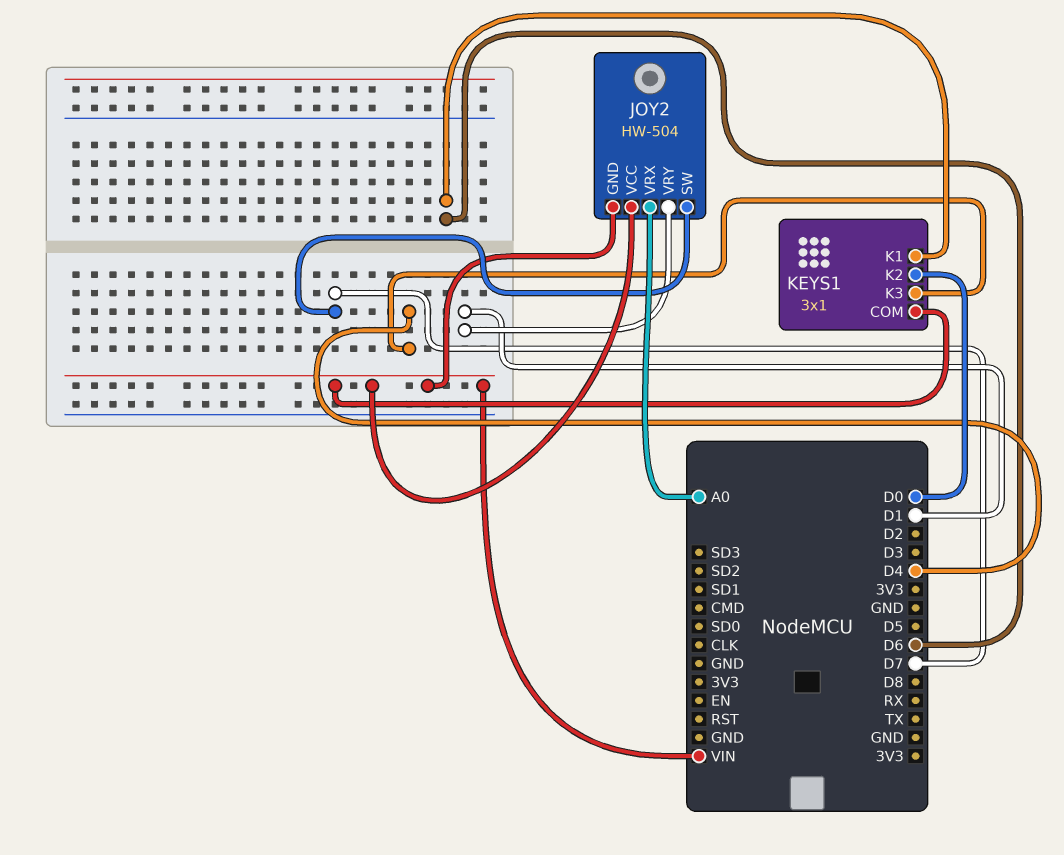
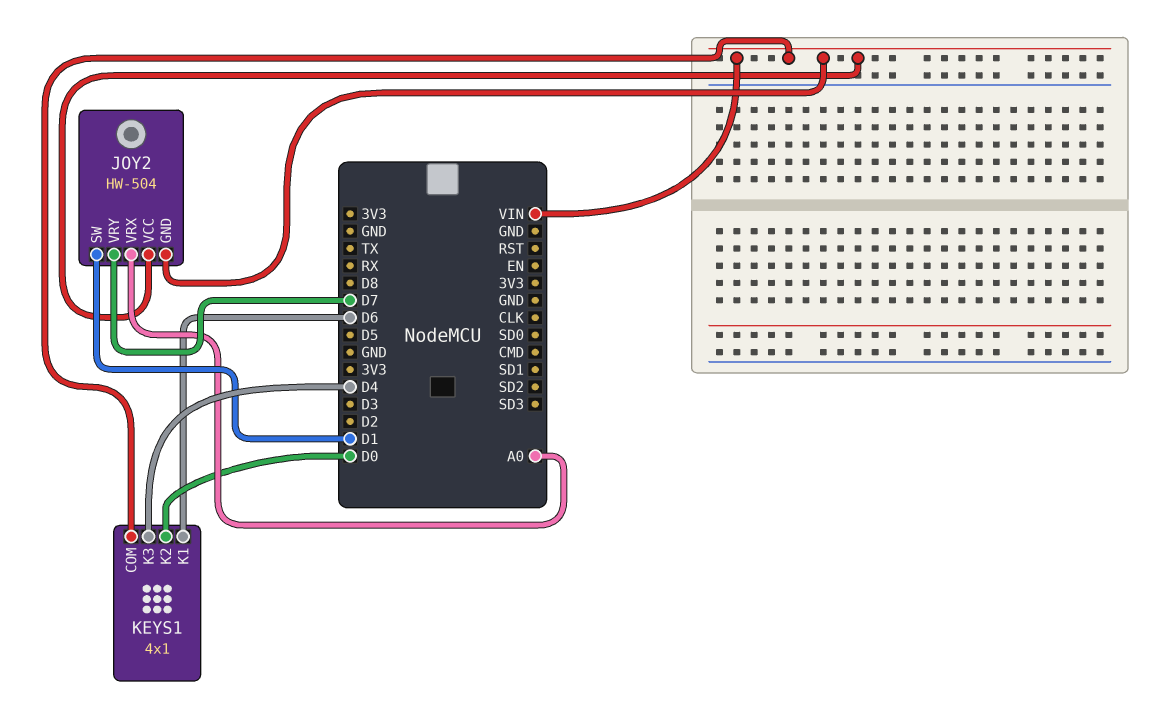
JOY2 pin SW: D7 -> D1
JOY2 pin VRY: D1 -> D7
KEYS1: 3x1 -> 4x1

